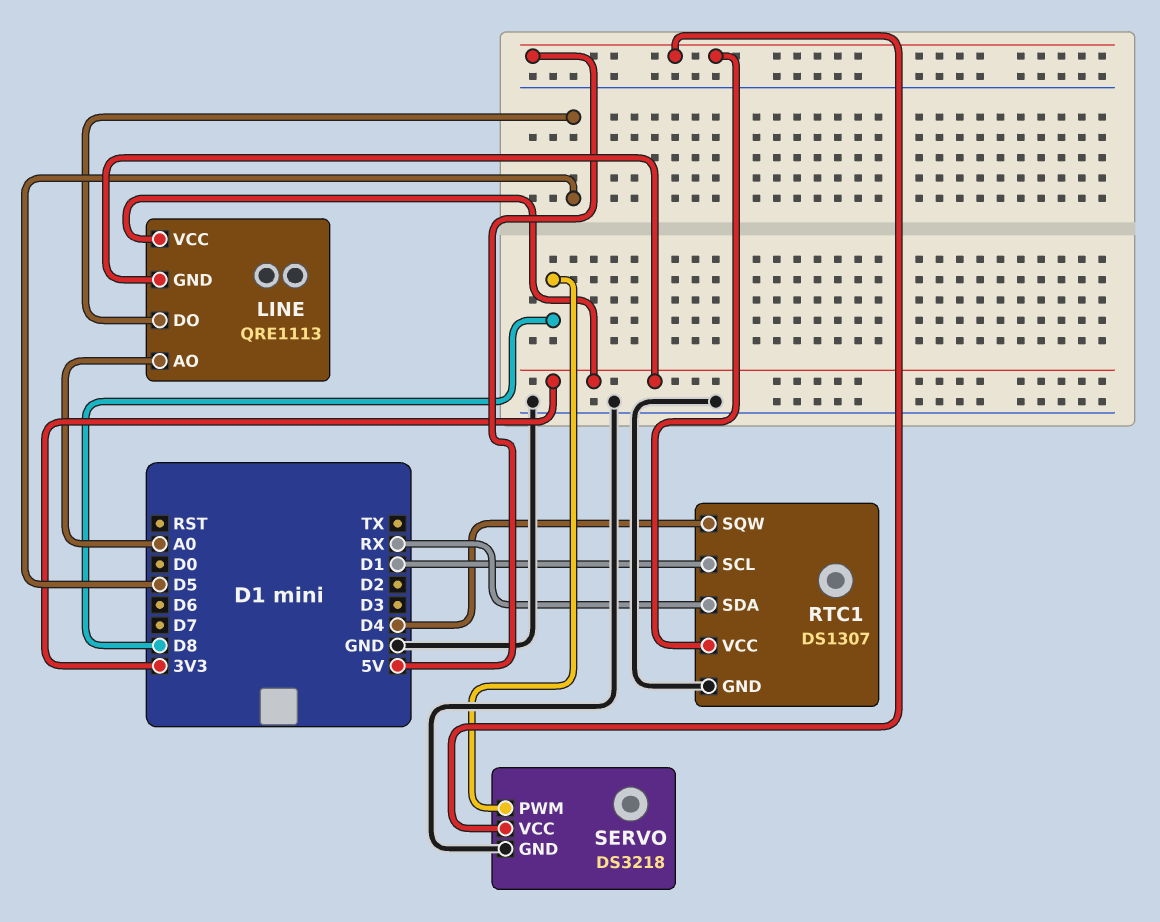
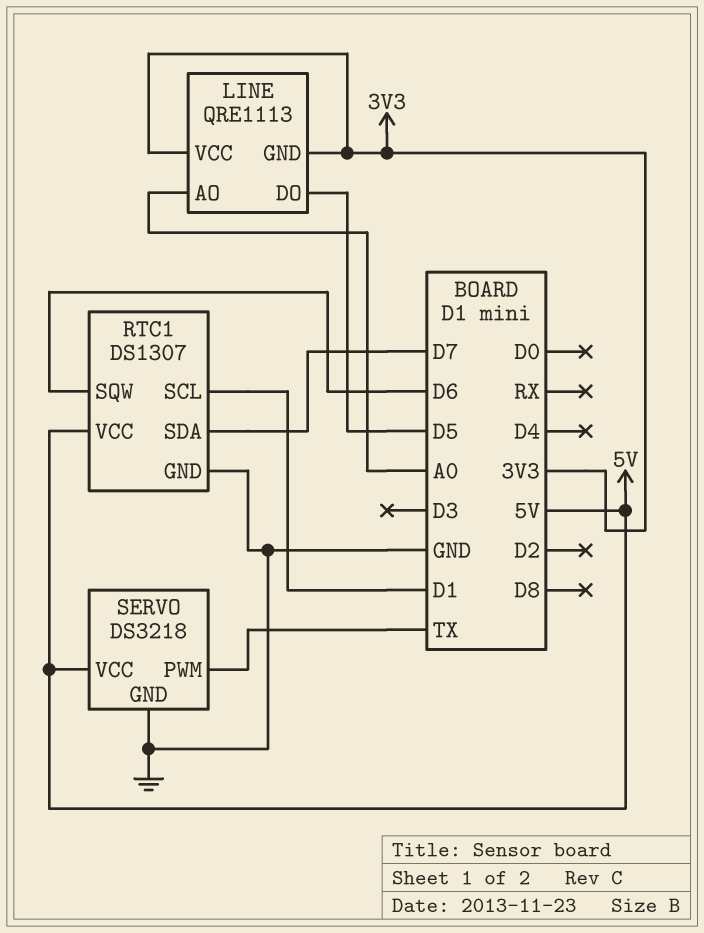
RTC1 pin SDA: RX -> D7
RTC1 pin SQW: D4 -> D6
SERVO pin PWM: D8 -> TX

